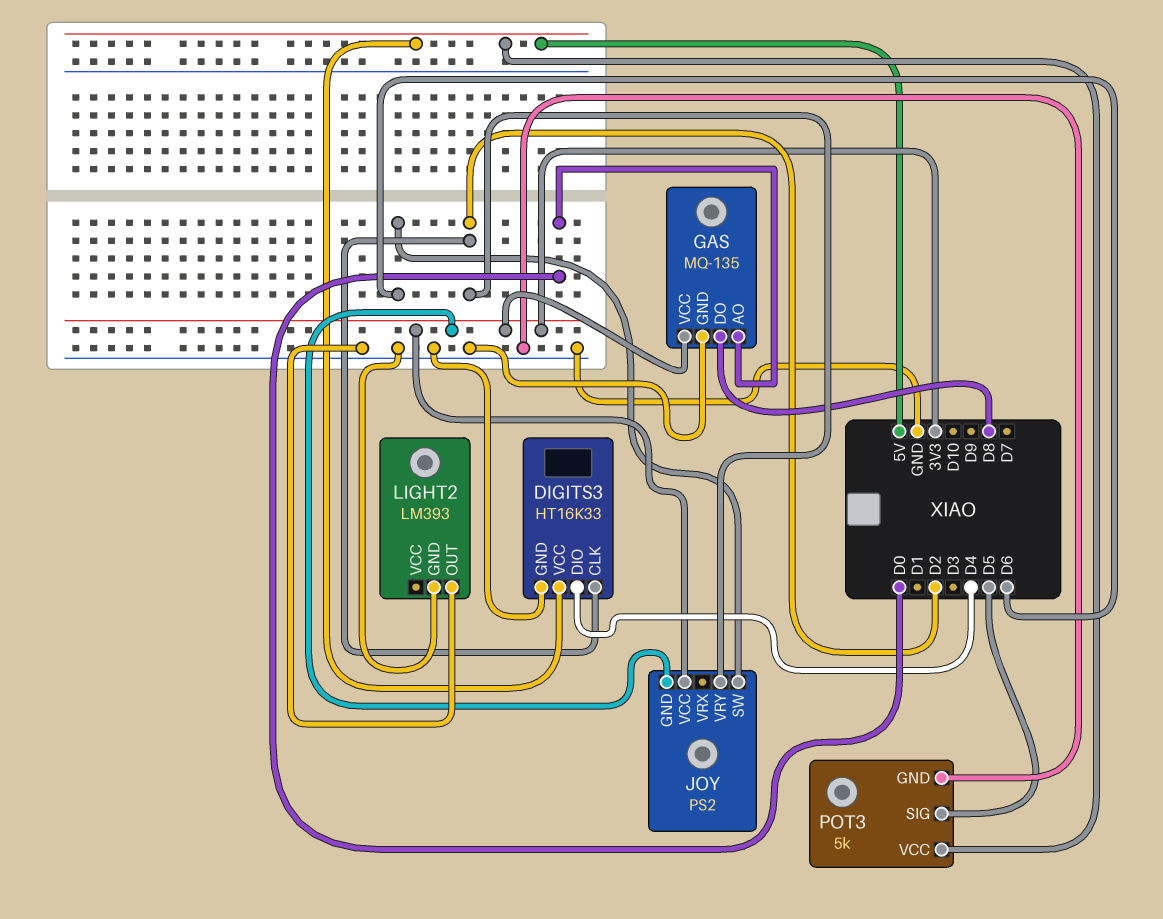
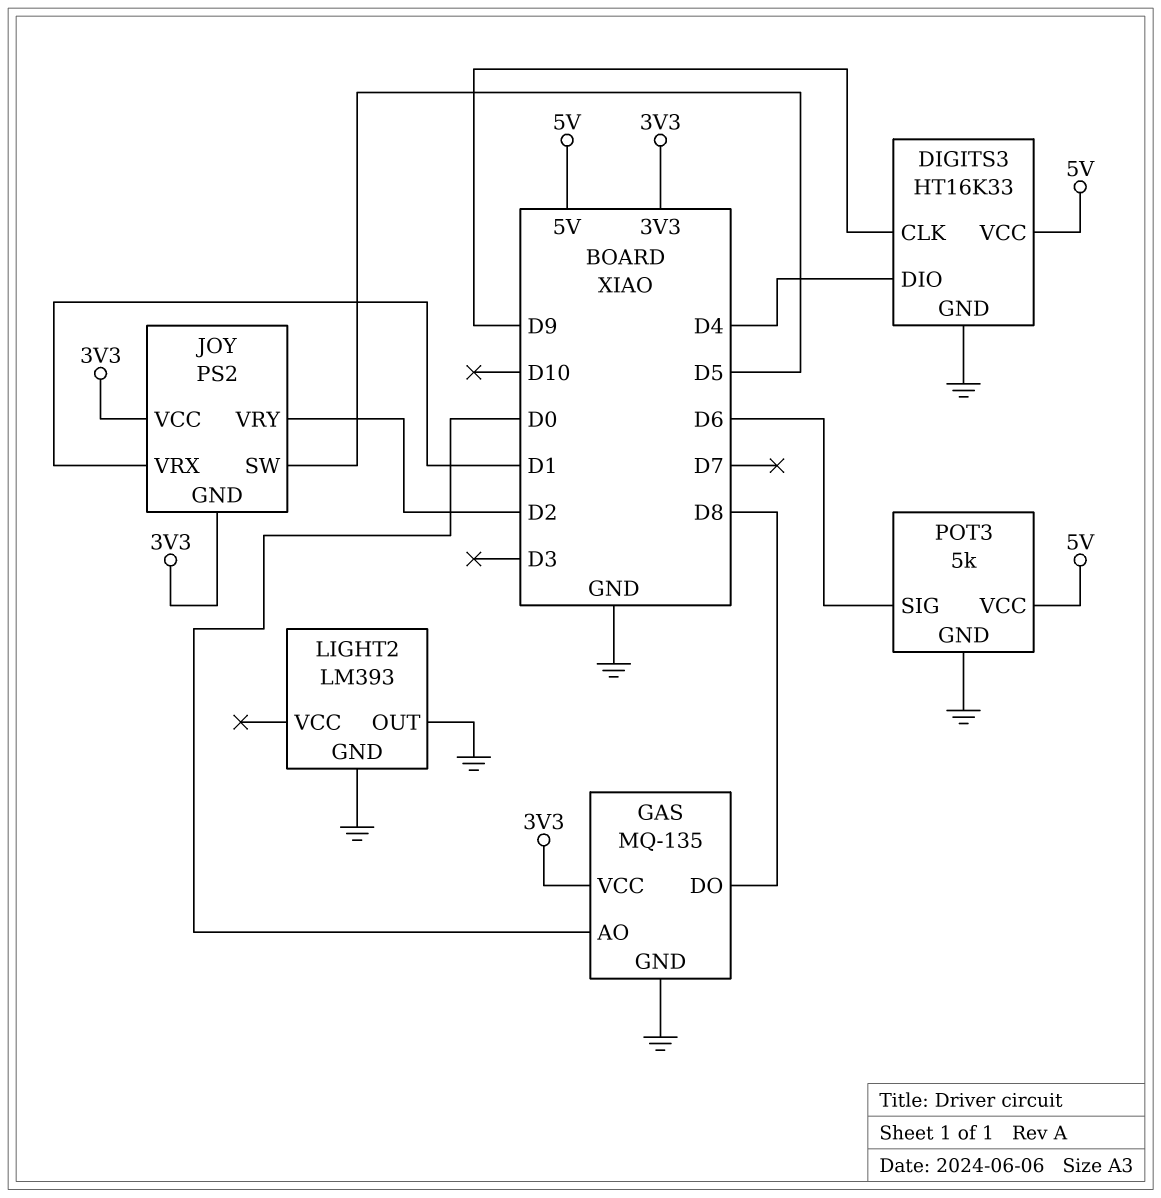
DIGITS3 pin CLK: D2 -> D9
JOY pin SW: D6 -> D5
JOY pin VRX: none -> D1
POT3 pin SIG: D5 -> D6

